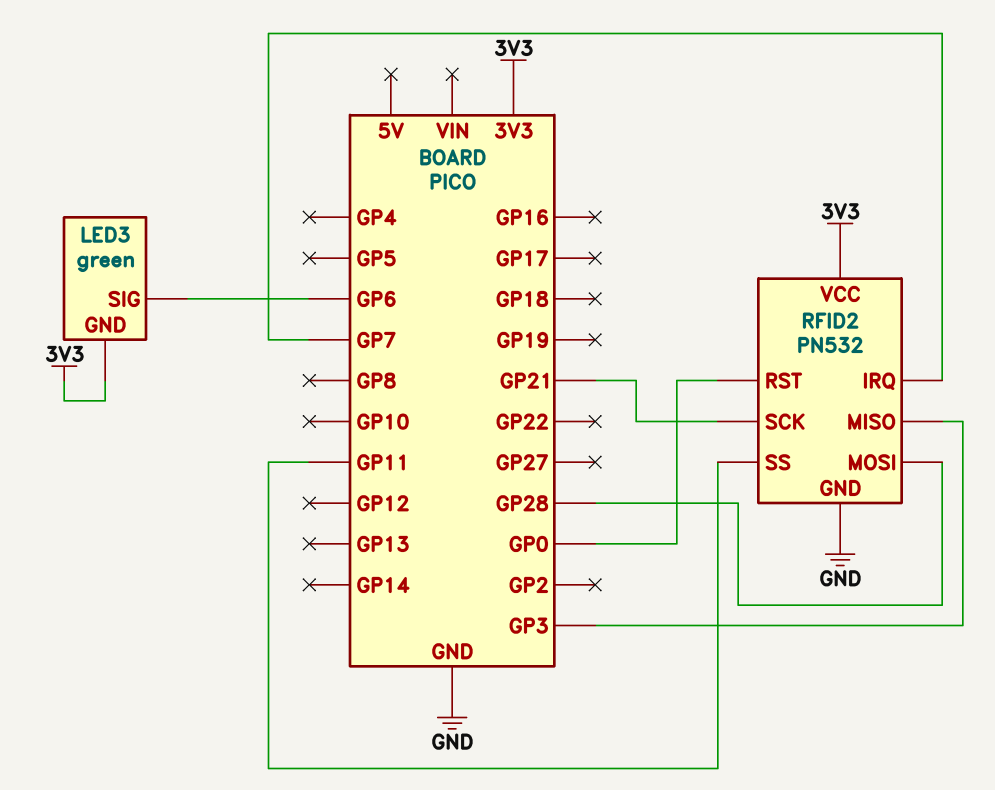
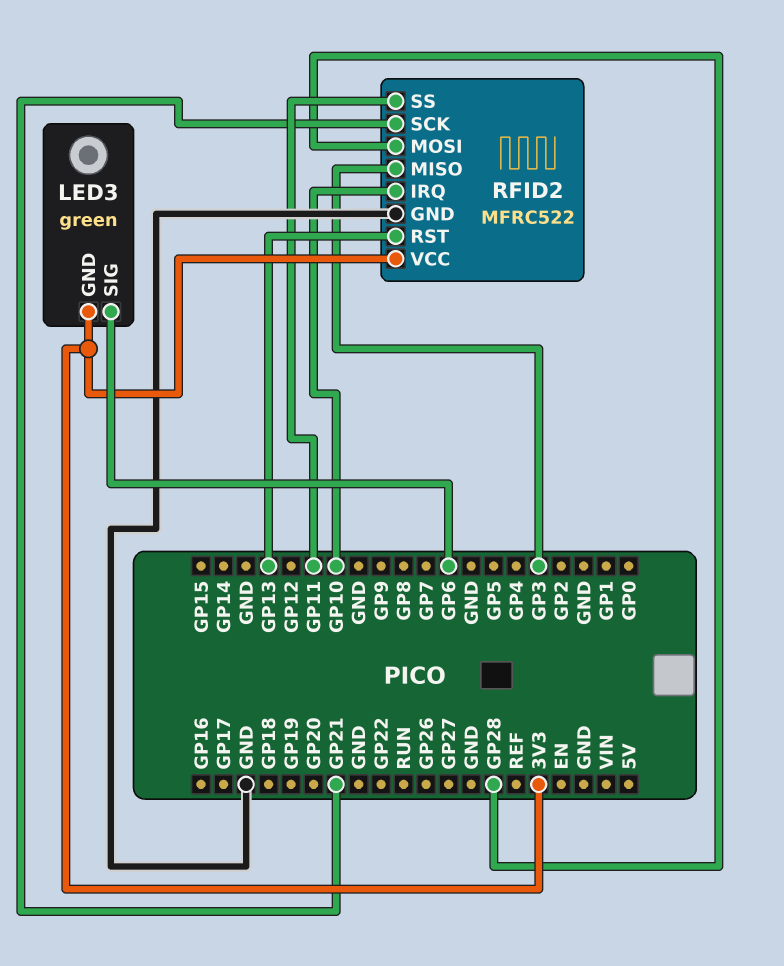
RFID2: PN532 -> MFRC522
RFID2 pin IRQ: GP7 -> GP10
RFID2 pin RST: GP0 -> GP13

